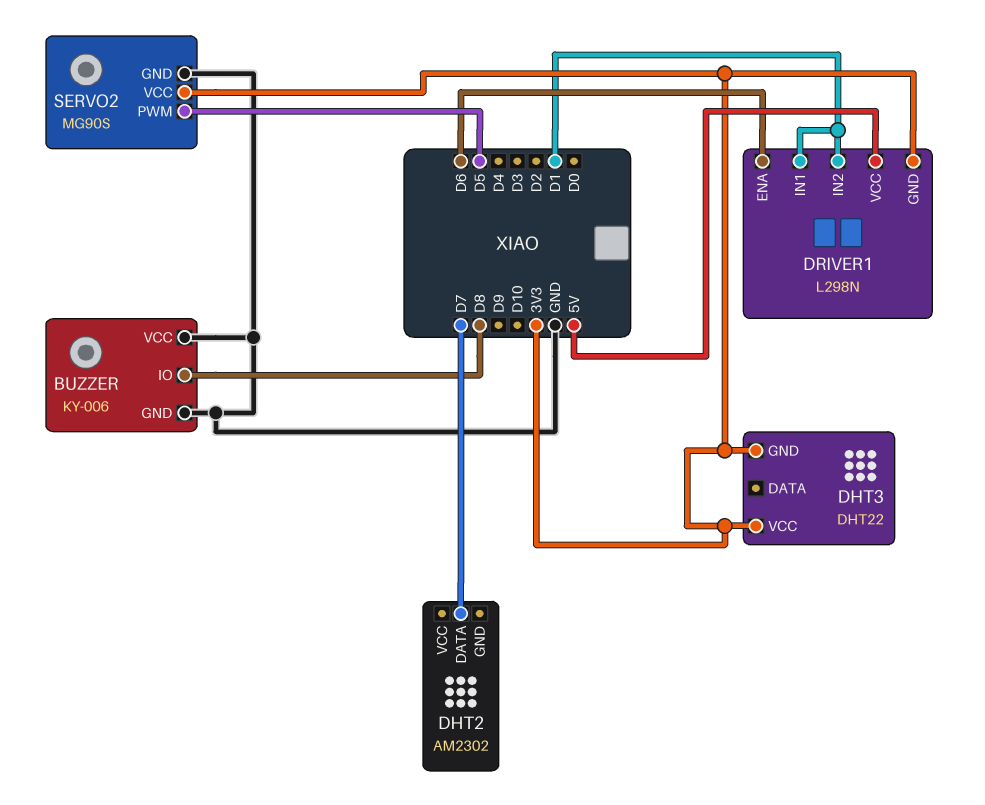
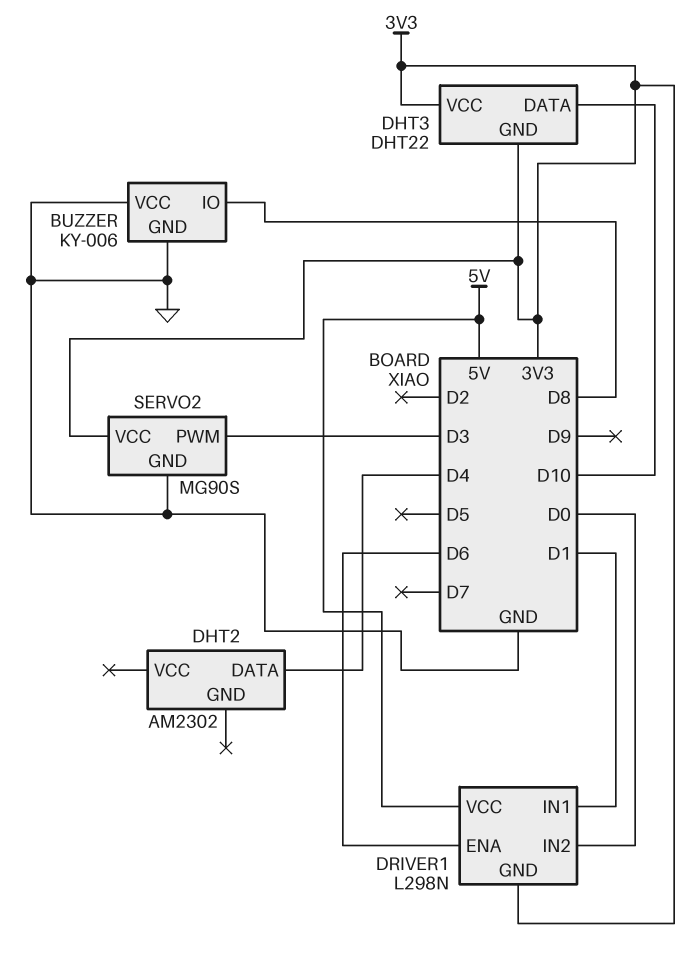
DHT2 pin DATA: D7 -> D4
DHT3 pin DATA: none -> D10
DRIVER1 pin IN2: D1 -> D0
SERVO2 pin PWM: D5 -> D3

